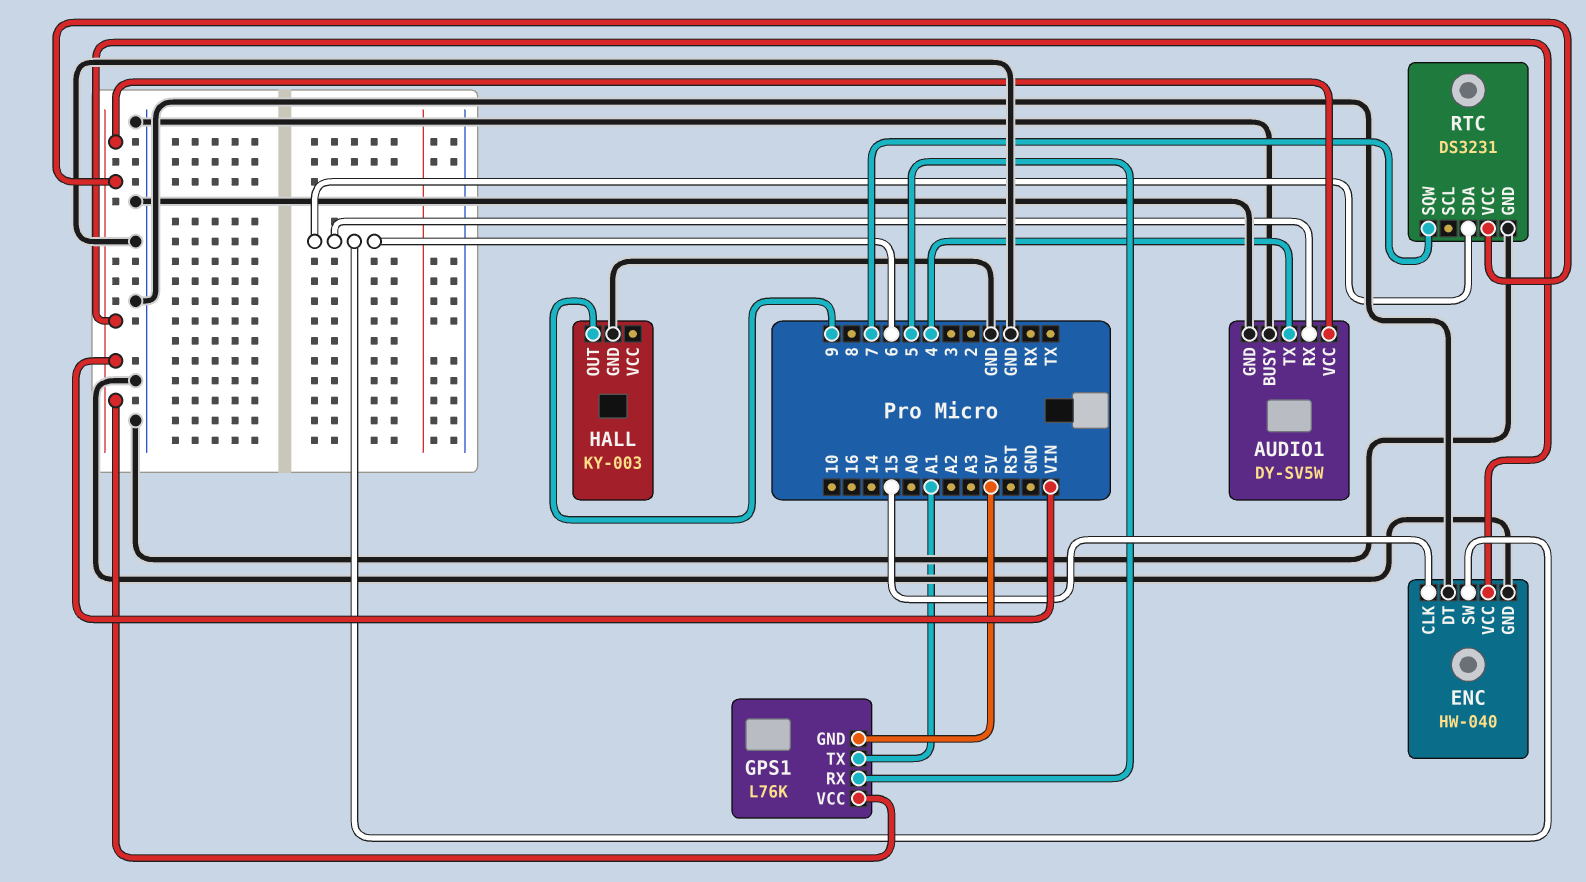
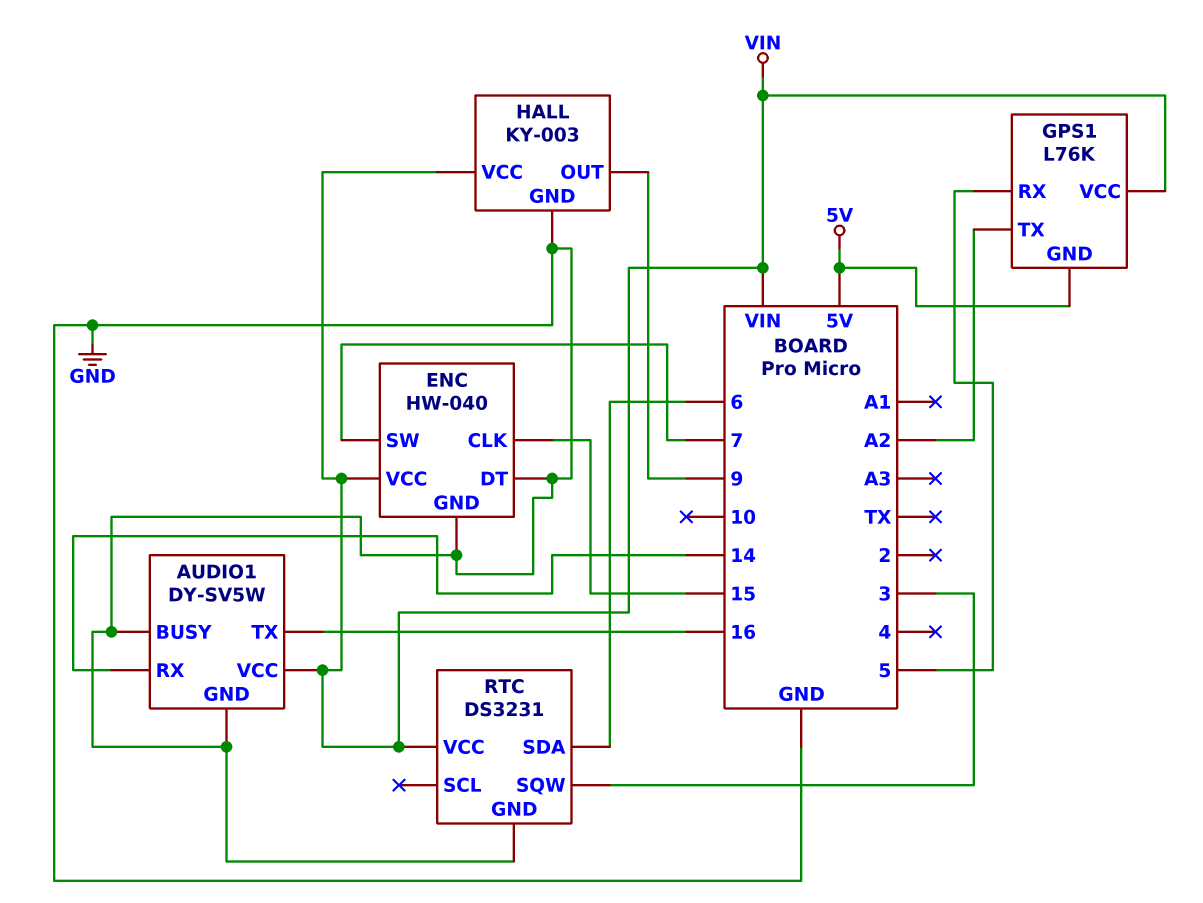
AUDIO1 pin RX: 6 -> 14
AUDIO1 pin TX: 4 -> 16
ENC pin SW: 6 -> 7
GPS1 pin TX: A1 -> A2
HALL pin VCC: none -> VIN
RTC pin SQW: 7 -> 3

